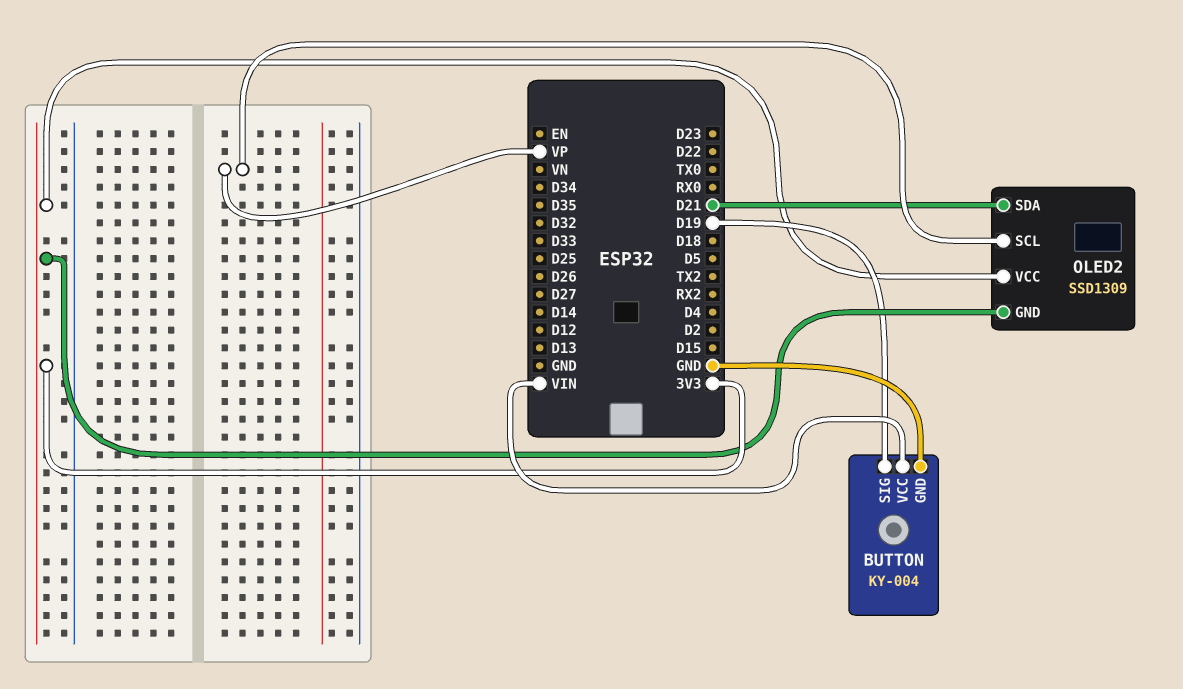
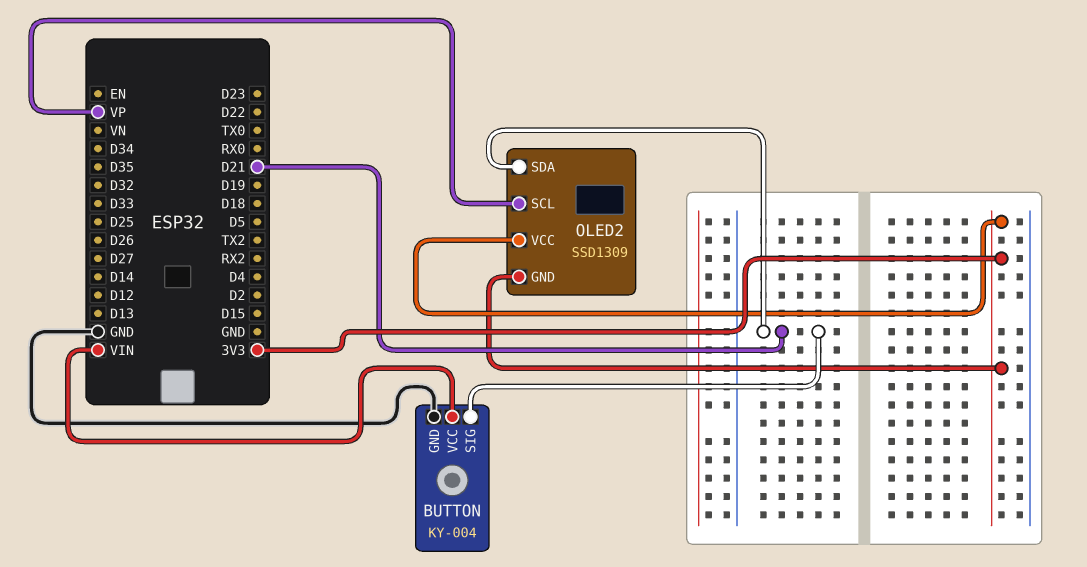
BUTTON pin SIG: D19 -> D21

